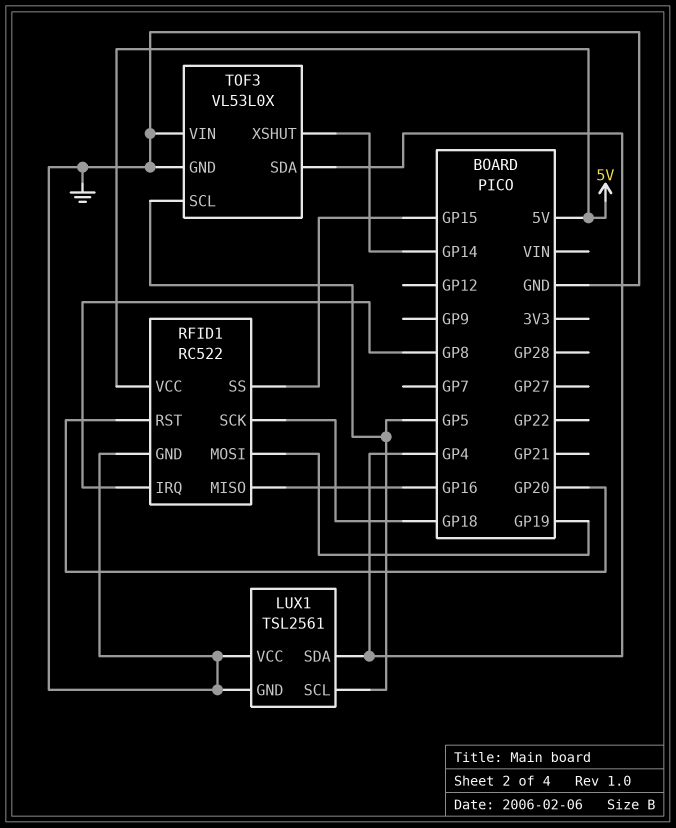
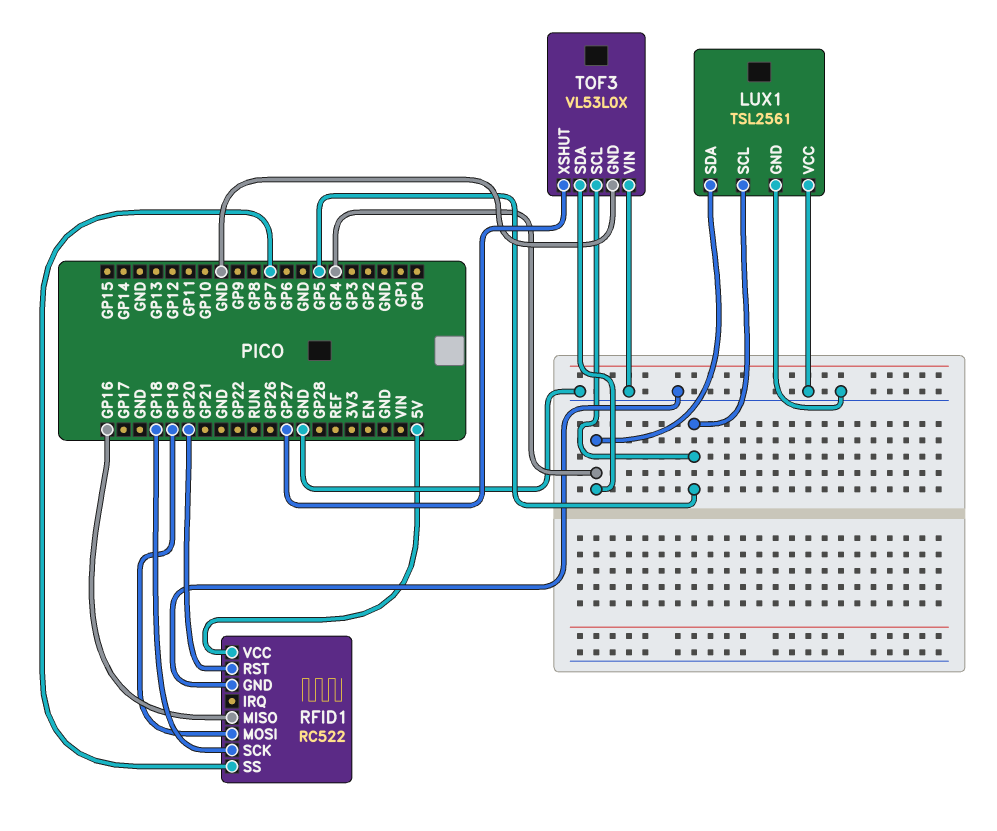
RFID1 pin IRQ: GP8 -> none
RFID1 pin SS: GP15 -> GP7
TOF3 pin XSHUT: GP14 -> GP27

